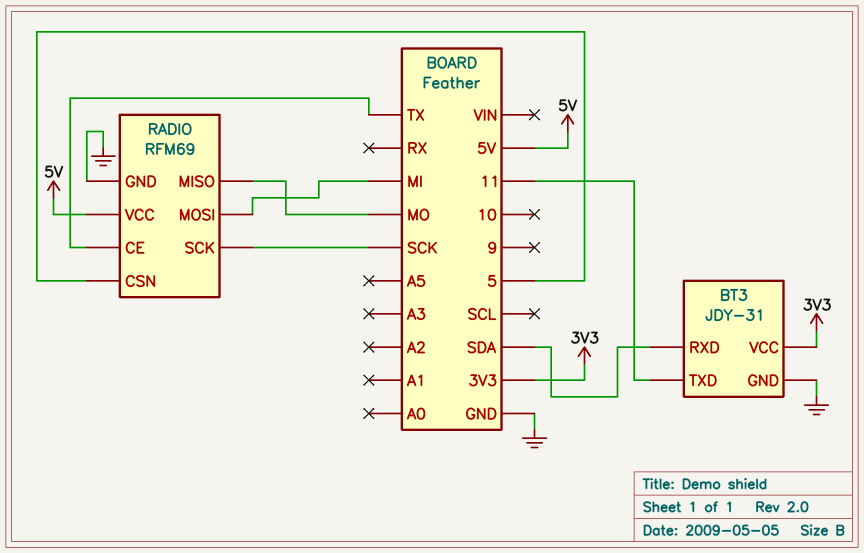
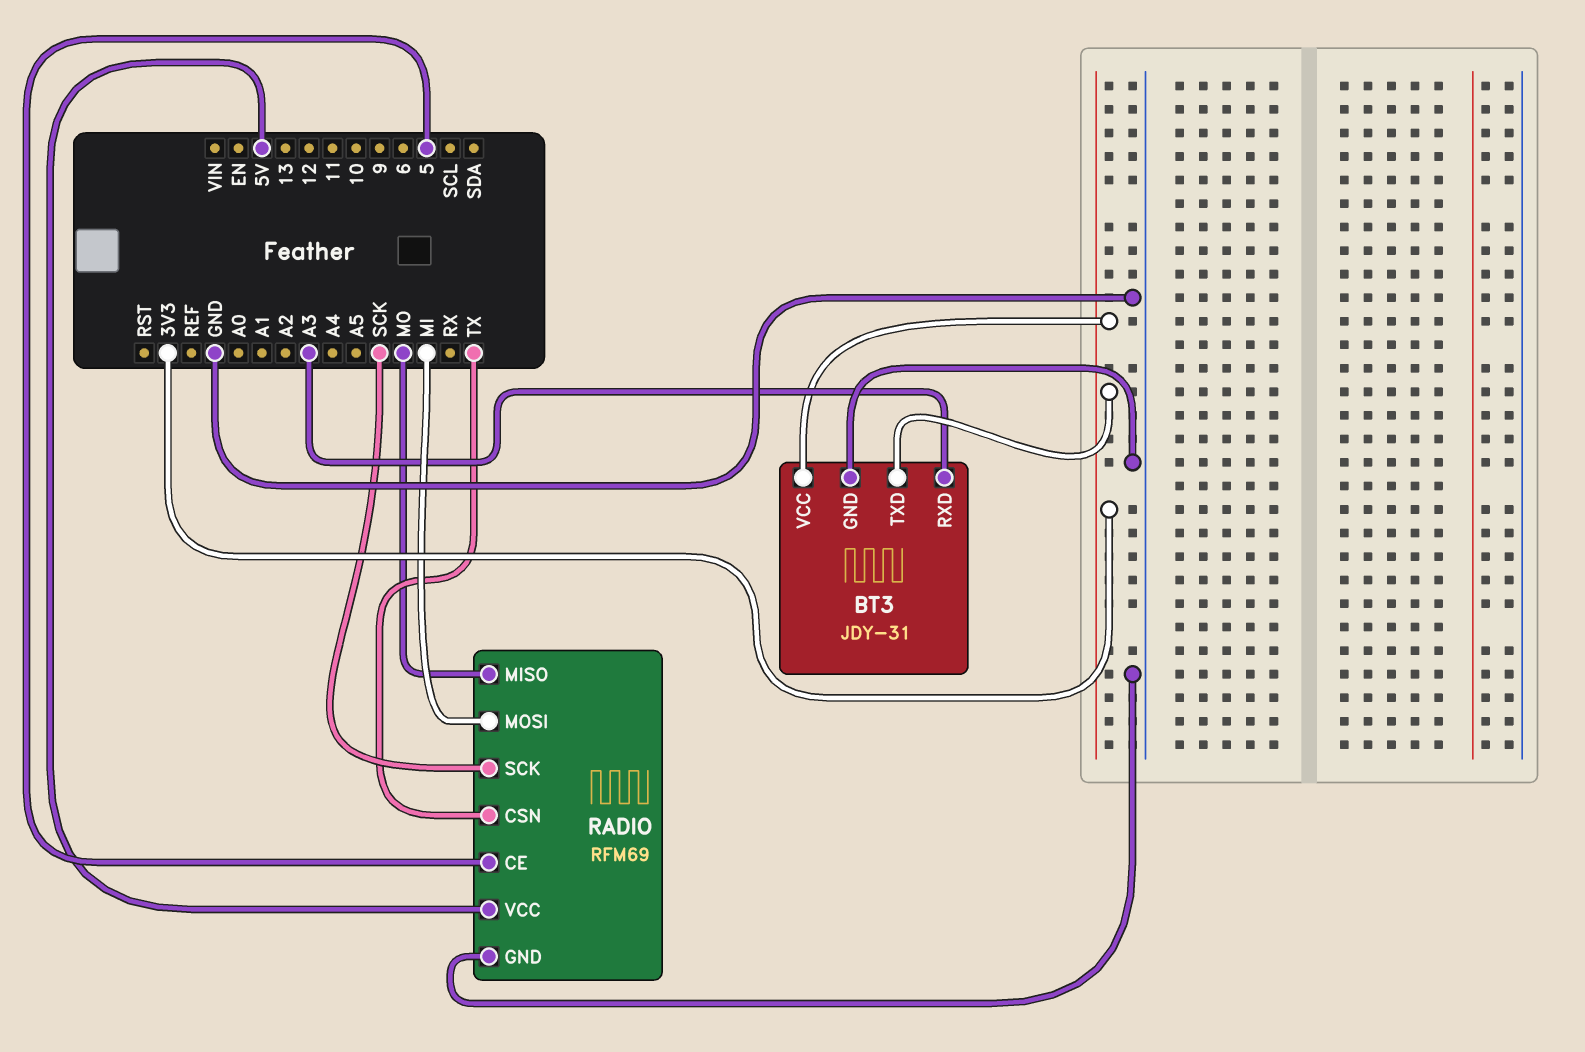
BT3 pin RXD: SDA -> A3
BT3 pin TXD: 11 -> 3V3
RADIO pin CE: TX -> 5
RADIO pin CSN: 5 -> TX

